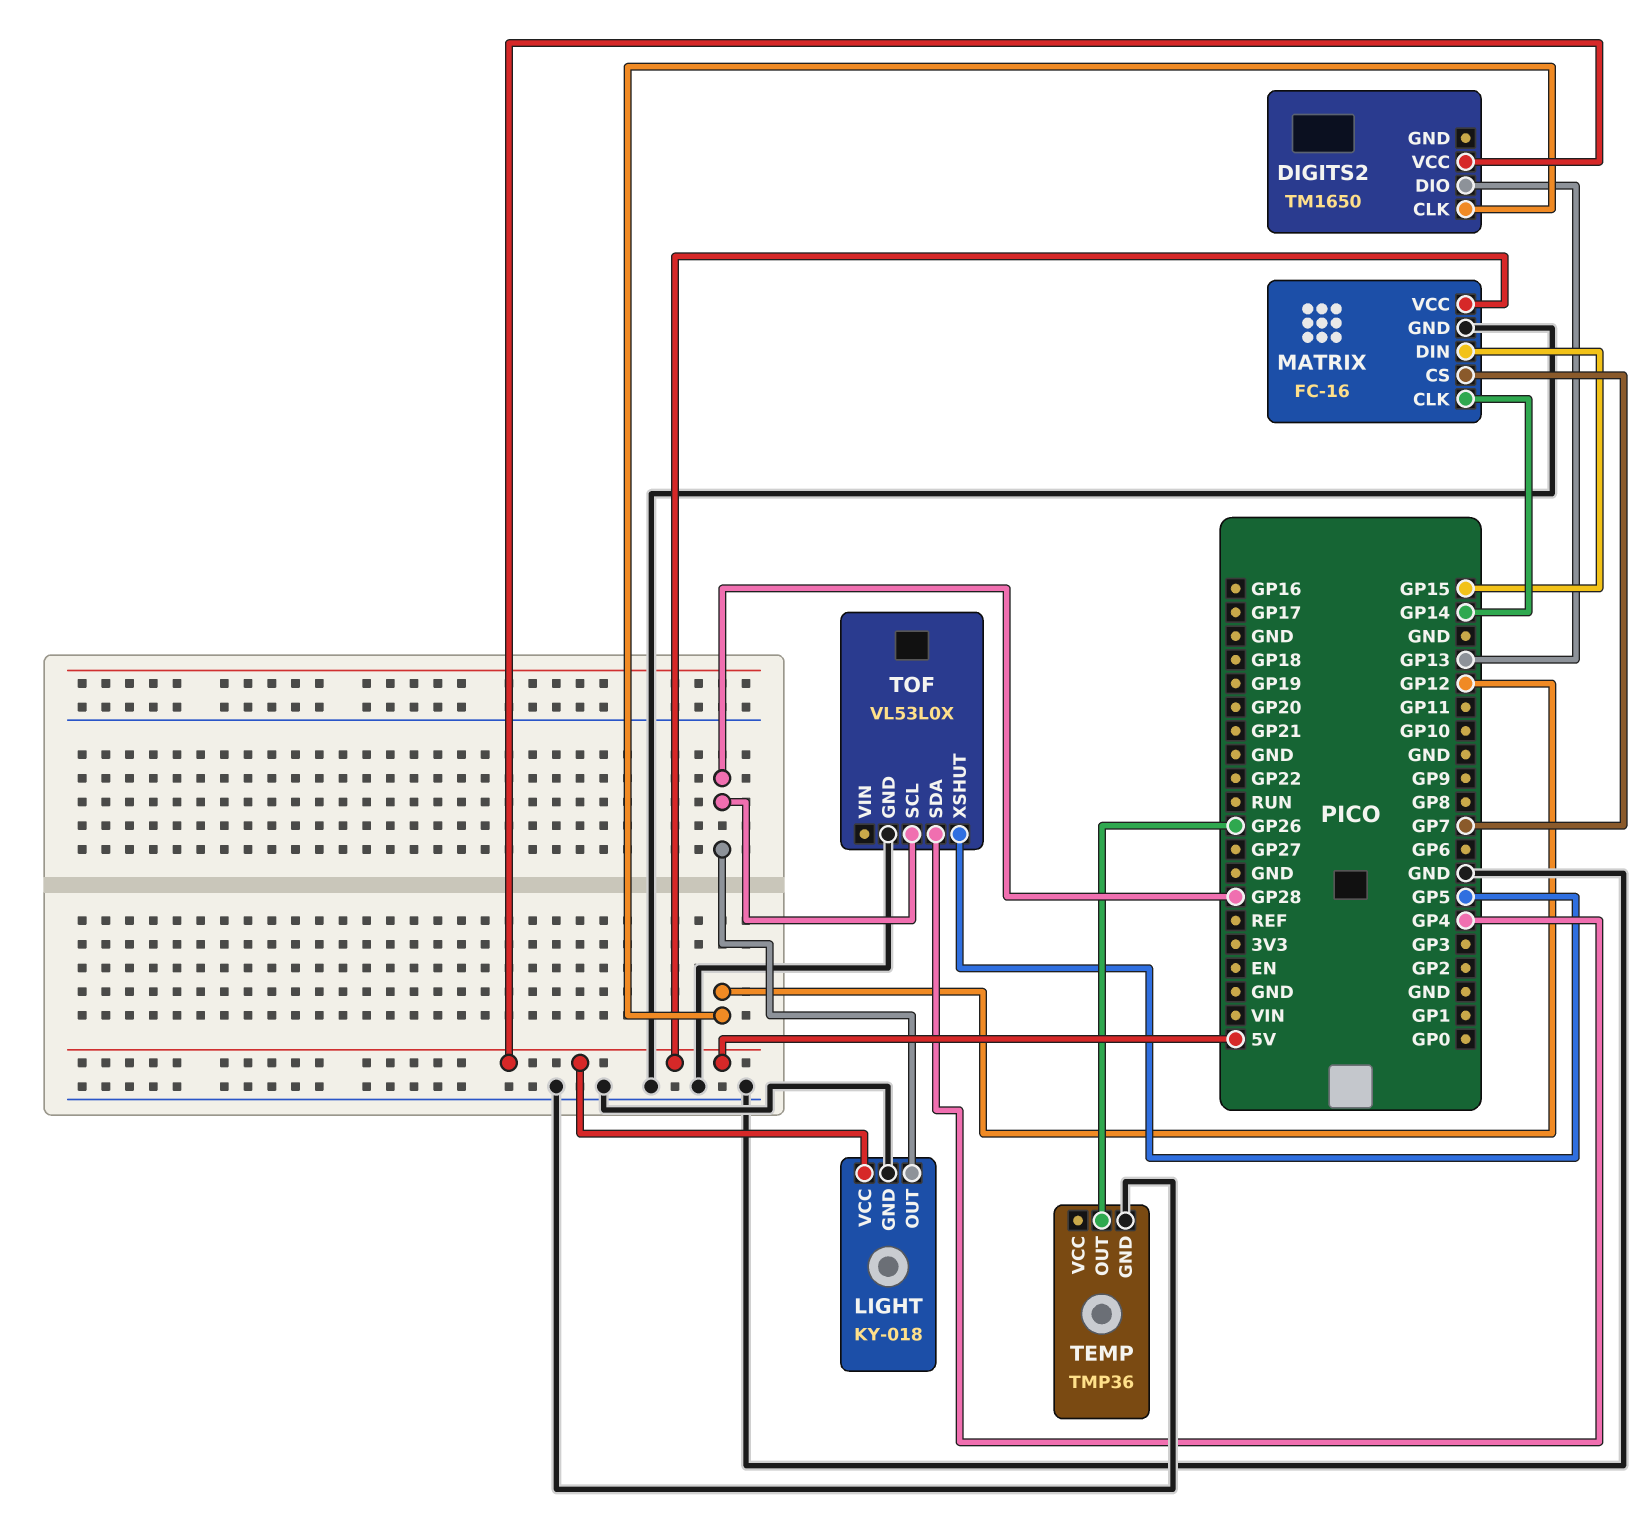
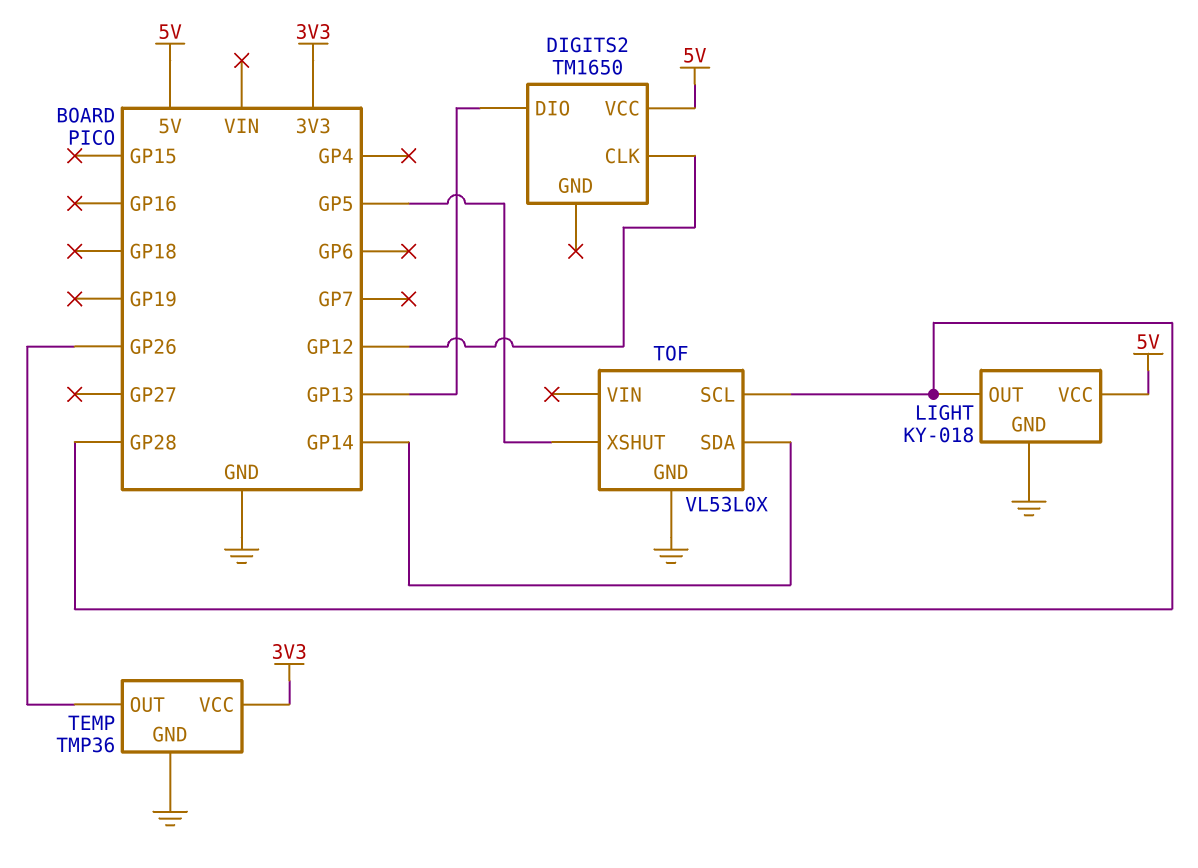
MATRIX: FC-16 -> none
MATRIX pin CLK: GP14 -> none
MATRIX pin CS: GP7 -> none
MATRIX pin DIN: GP15 -> none
MATRIX pin GND: GND -> none
MATRIX pin VCC: 5V -> none
TEMP pin VCC: none -> 3V3
TOF pin SDA: GP4 -> GP14

